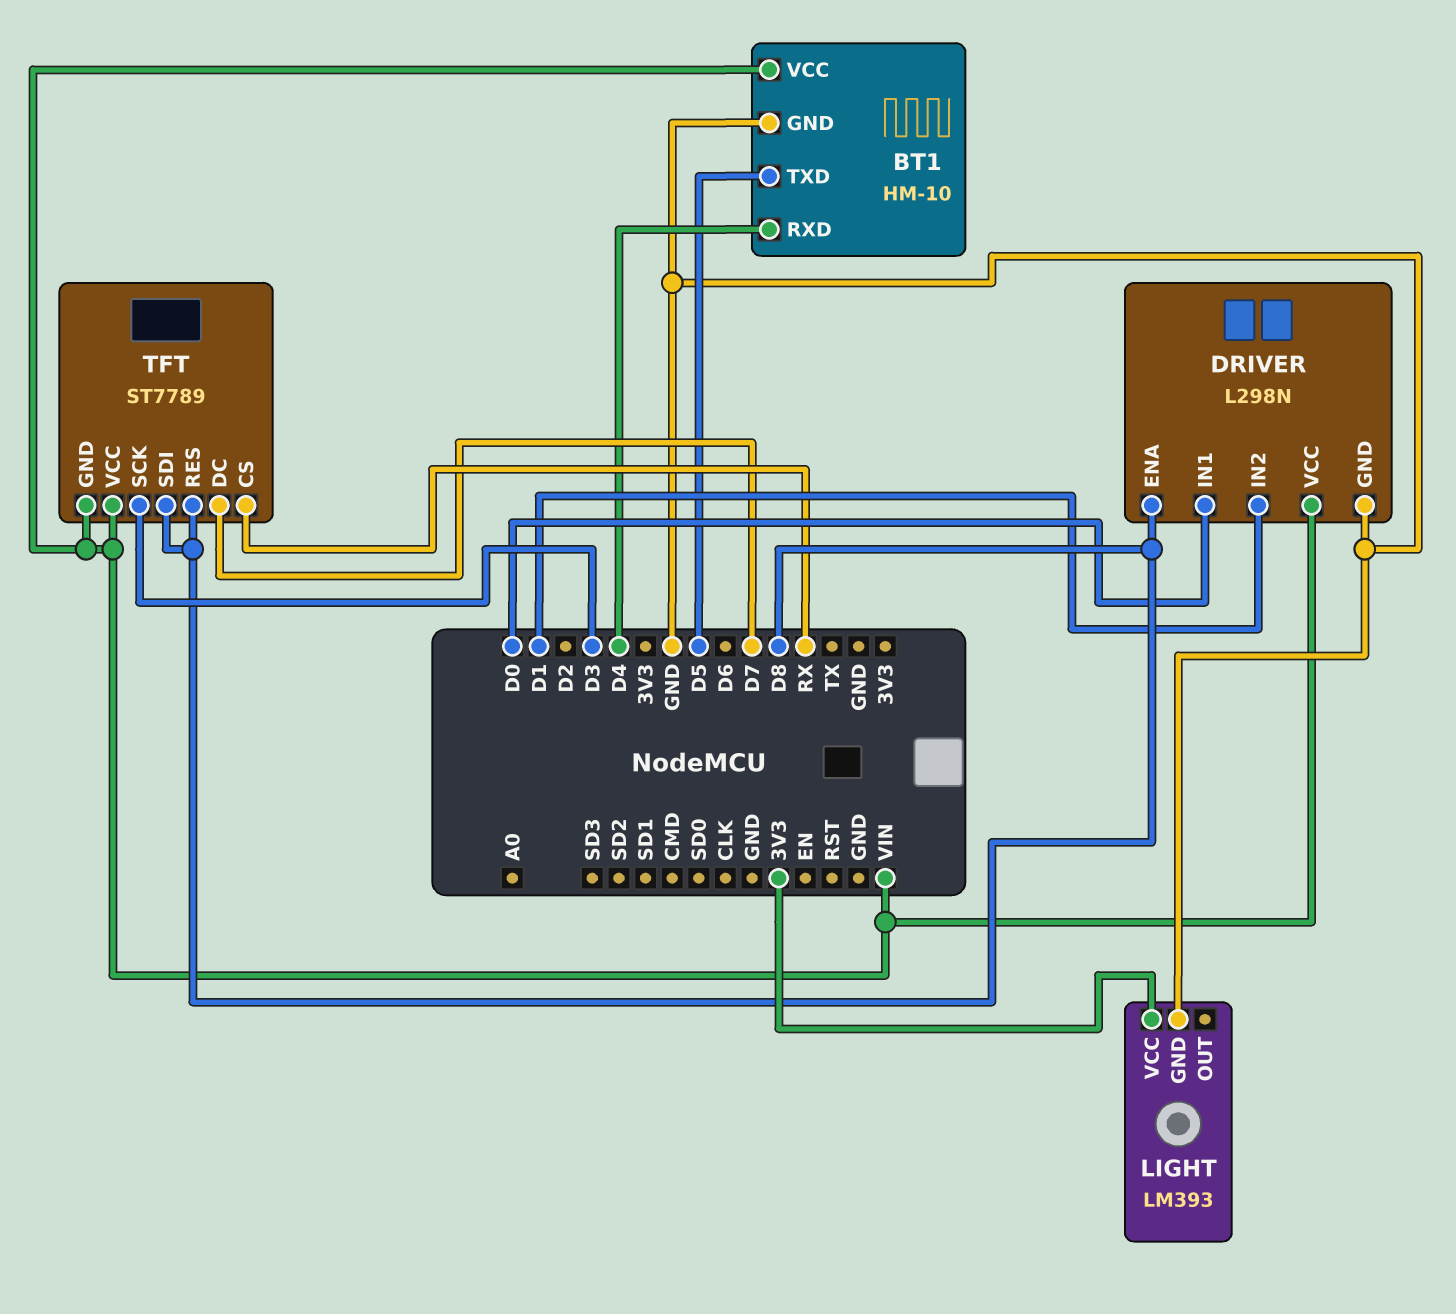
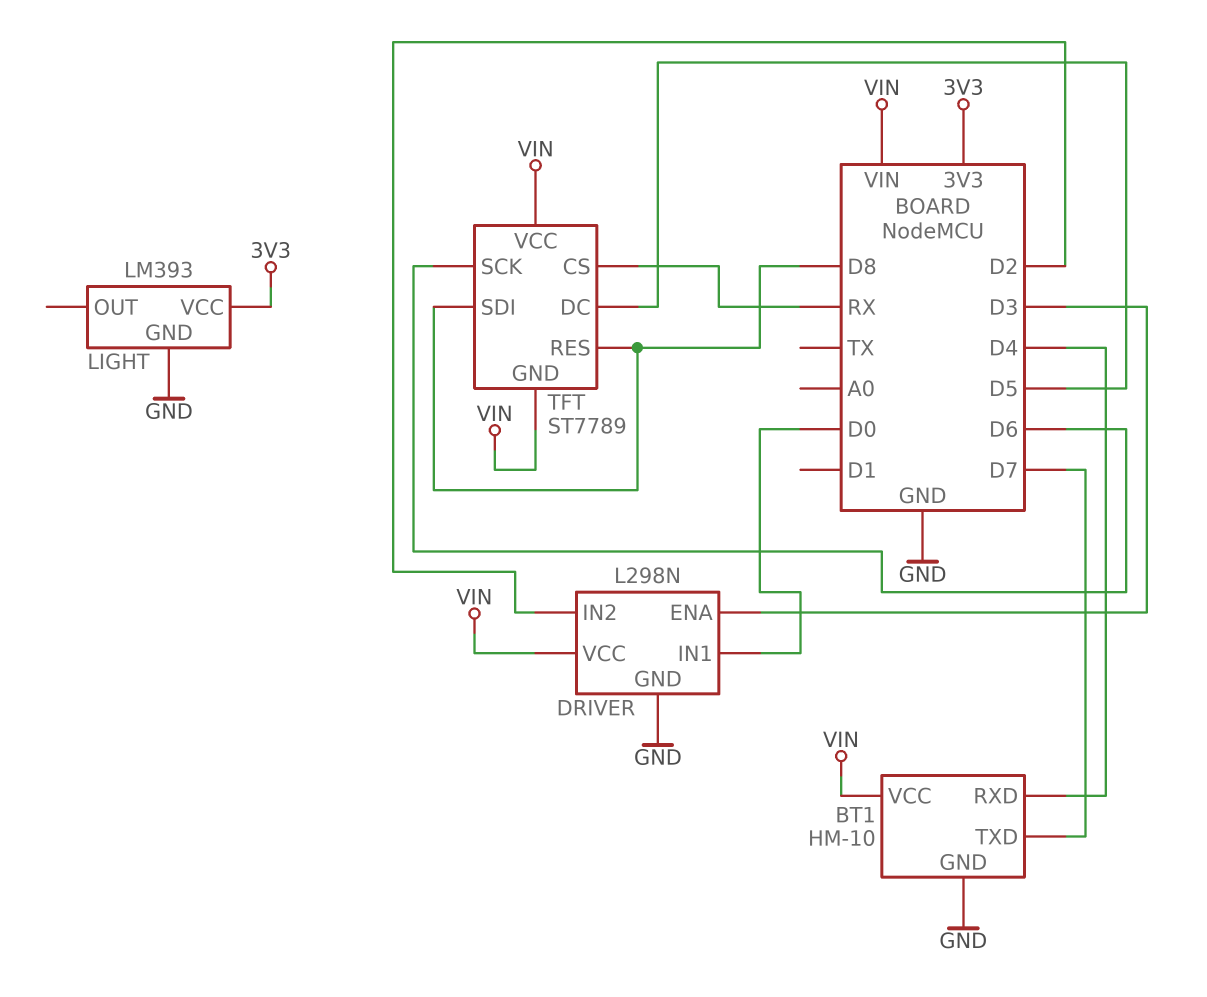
BT1 pin TXD: D5 -> D7
DRIVER pin ENA: D8 -> D3
DRIVER pin IN2: D1 -> D2
TFT pin DC: D7 -> D5
TFT pin SCK: D3 -> D6

